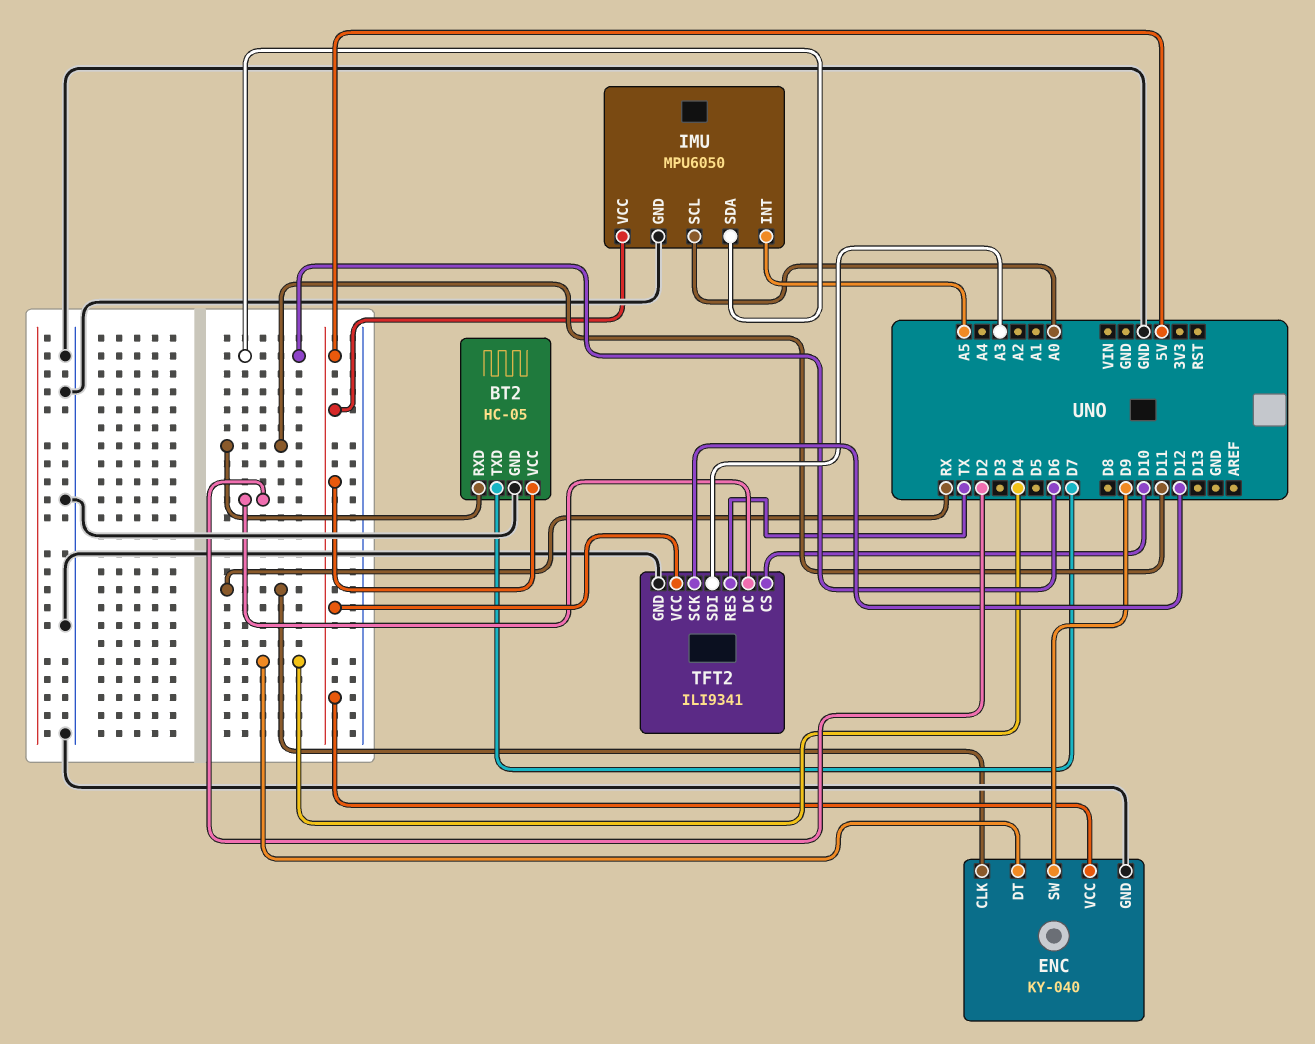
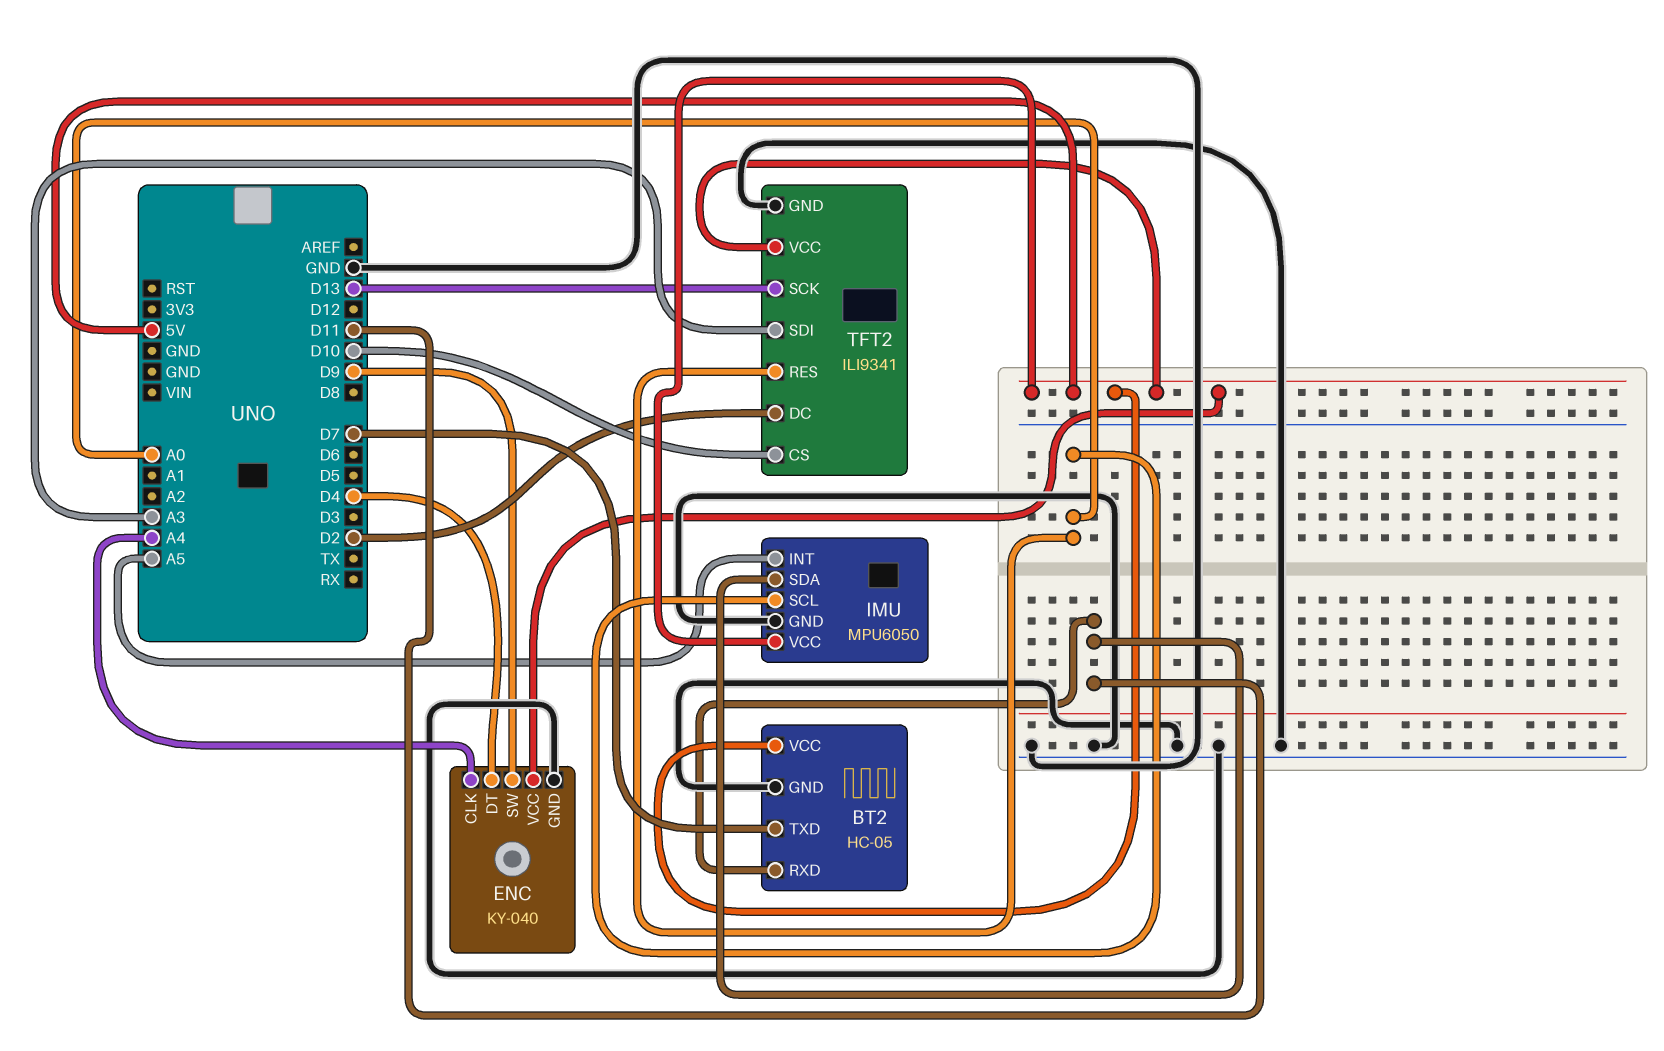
ENC pin CLK: RX -> A4
IMU pin SDA: D6 -> D11
TFT2 pin RES: TX -> A0
TFT2 pin SCK: D12 -> D13

